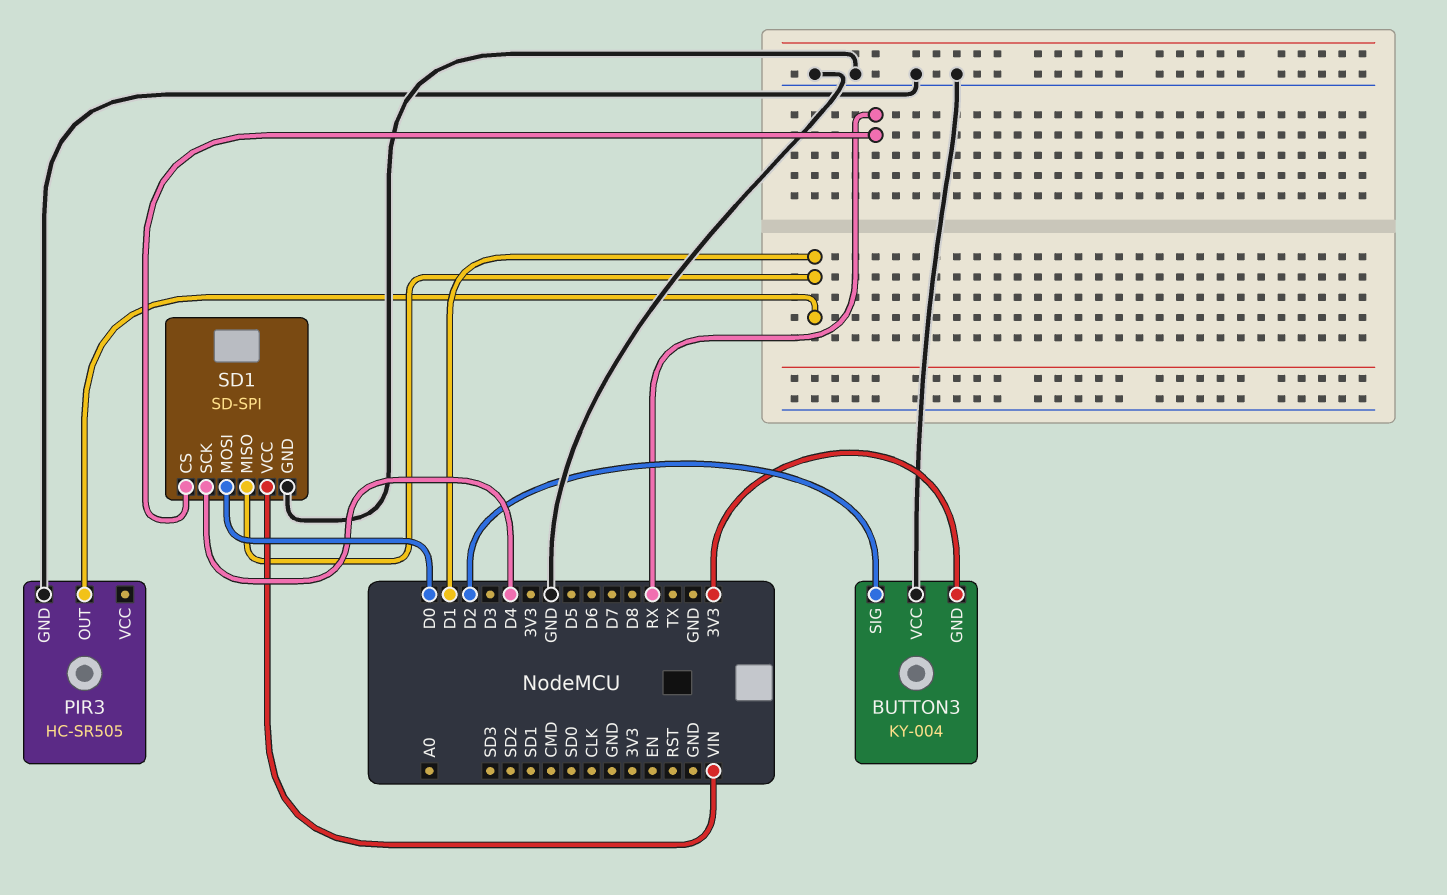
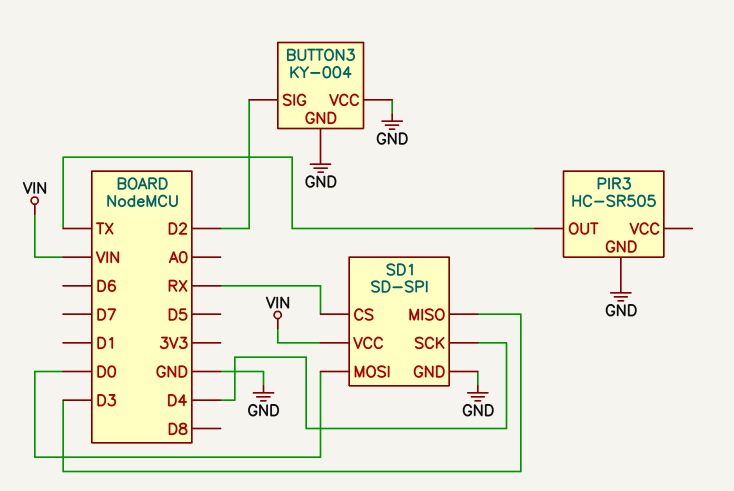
BUTTON3 pin GND: 3V3 -> GND
PIR3 pin OUT: D1 -> TX
SD1 pin MISO: D1 -> D3

